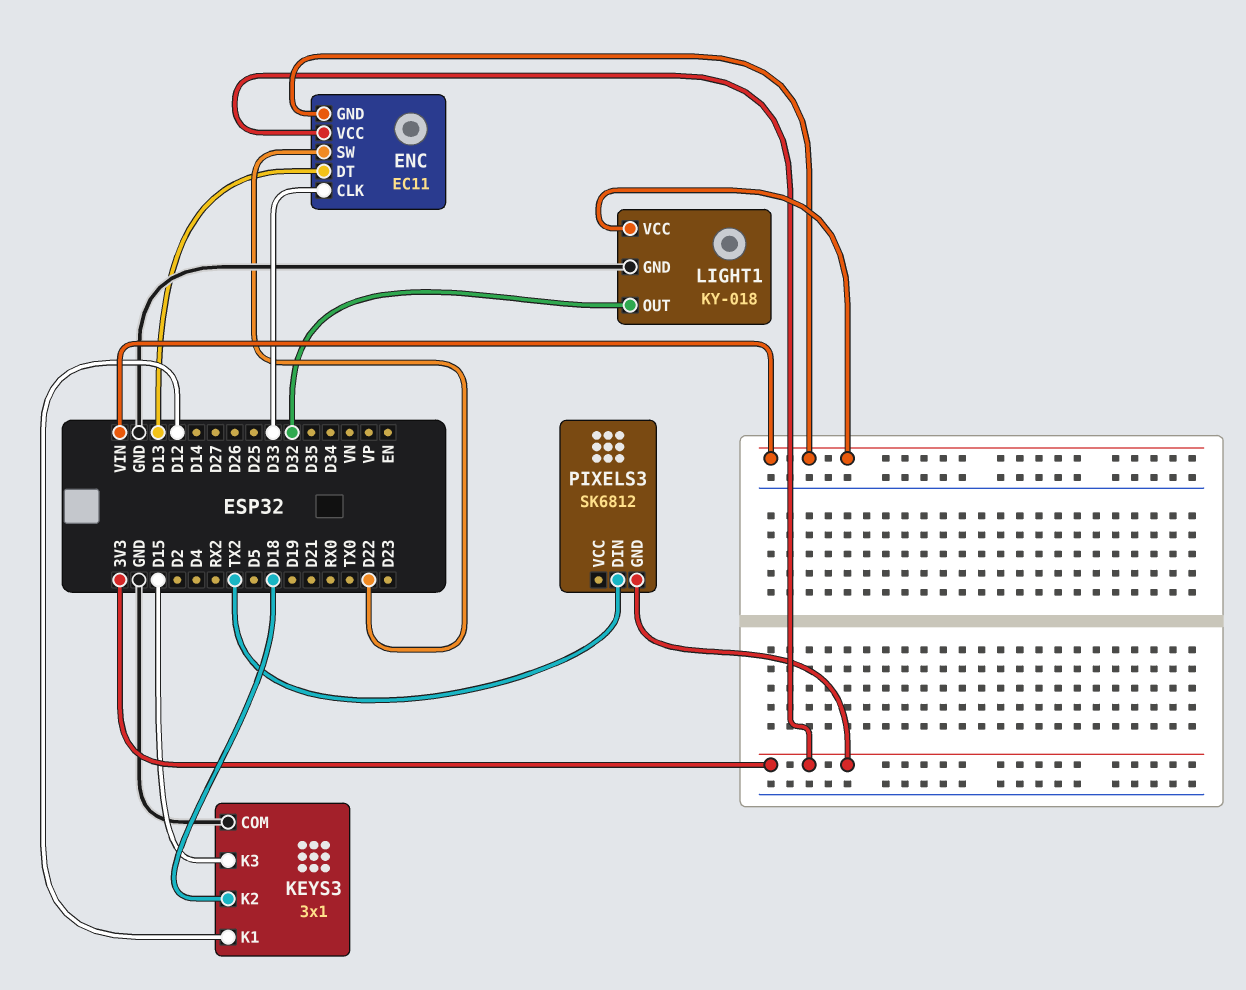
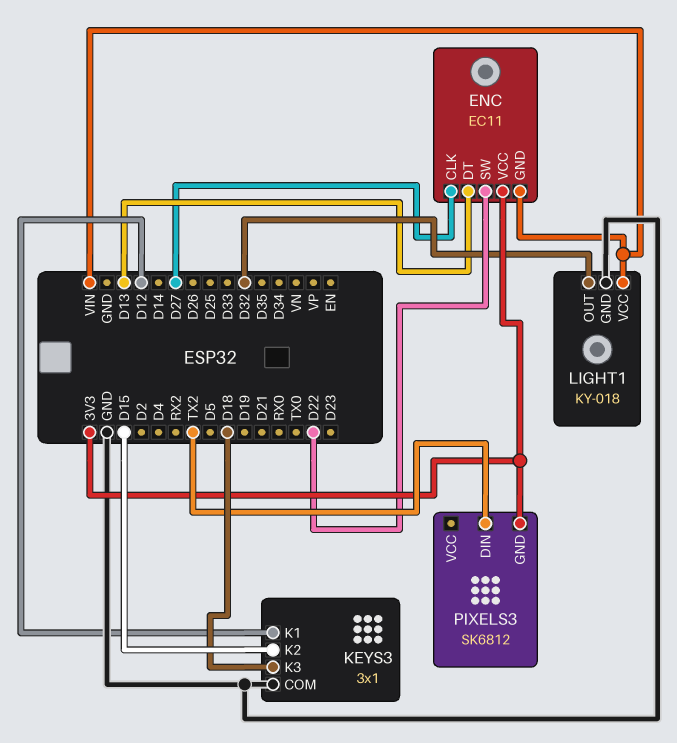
ENC pin CLK: D33 -> D27
KEYS3 pin K2: D18 -> D15
KEYS3 pin K3: D15 -> D18

